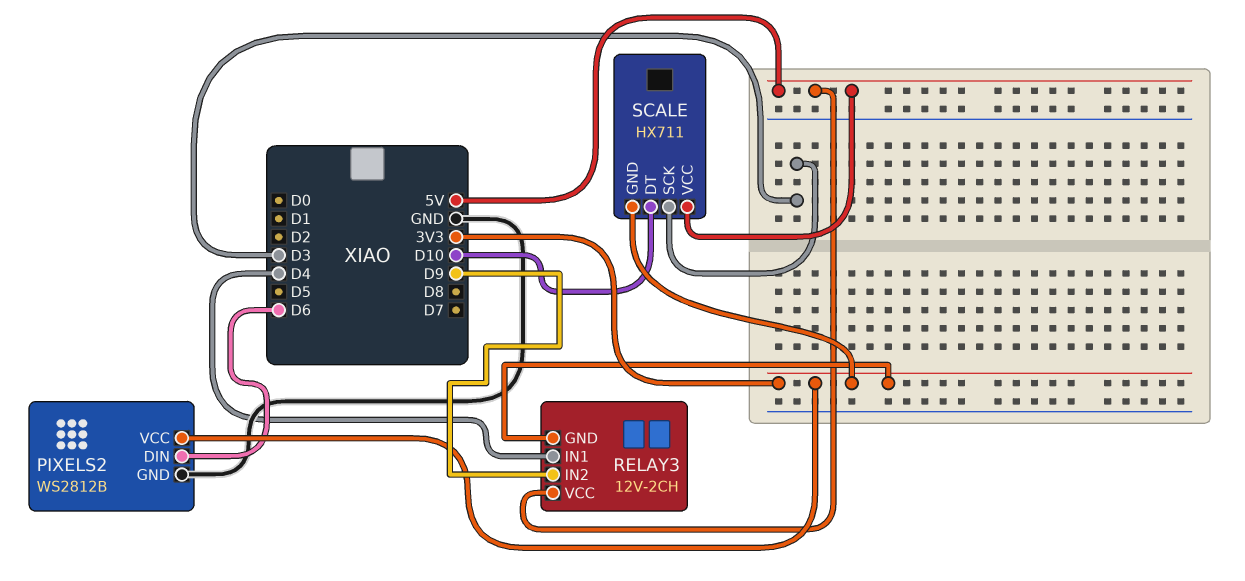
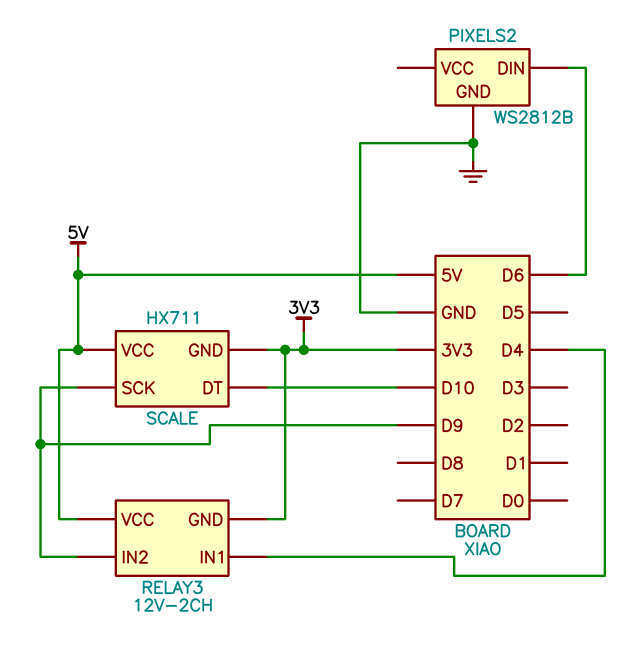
PIXELS2 pin VCC: 3V3 -> none
SCALE pin SCK: D3 -> D9

